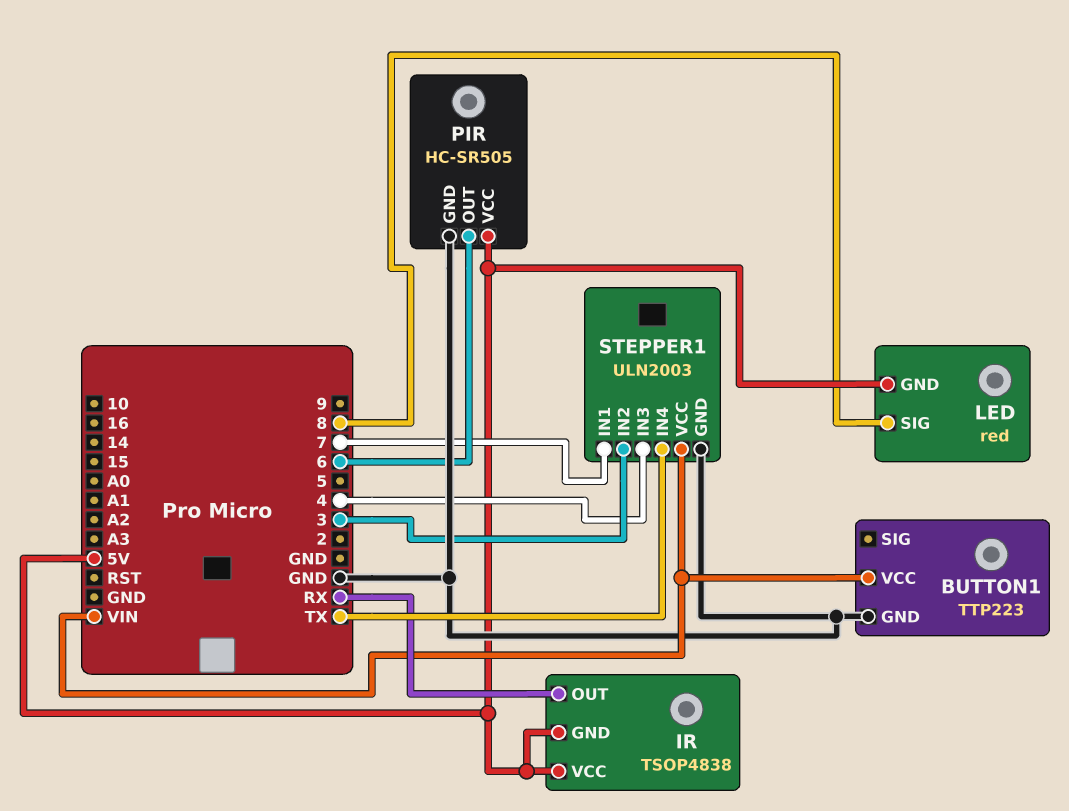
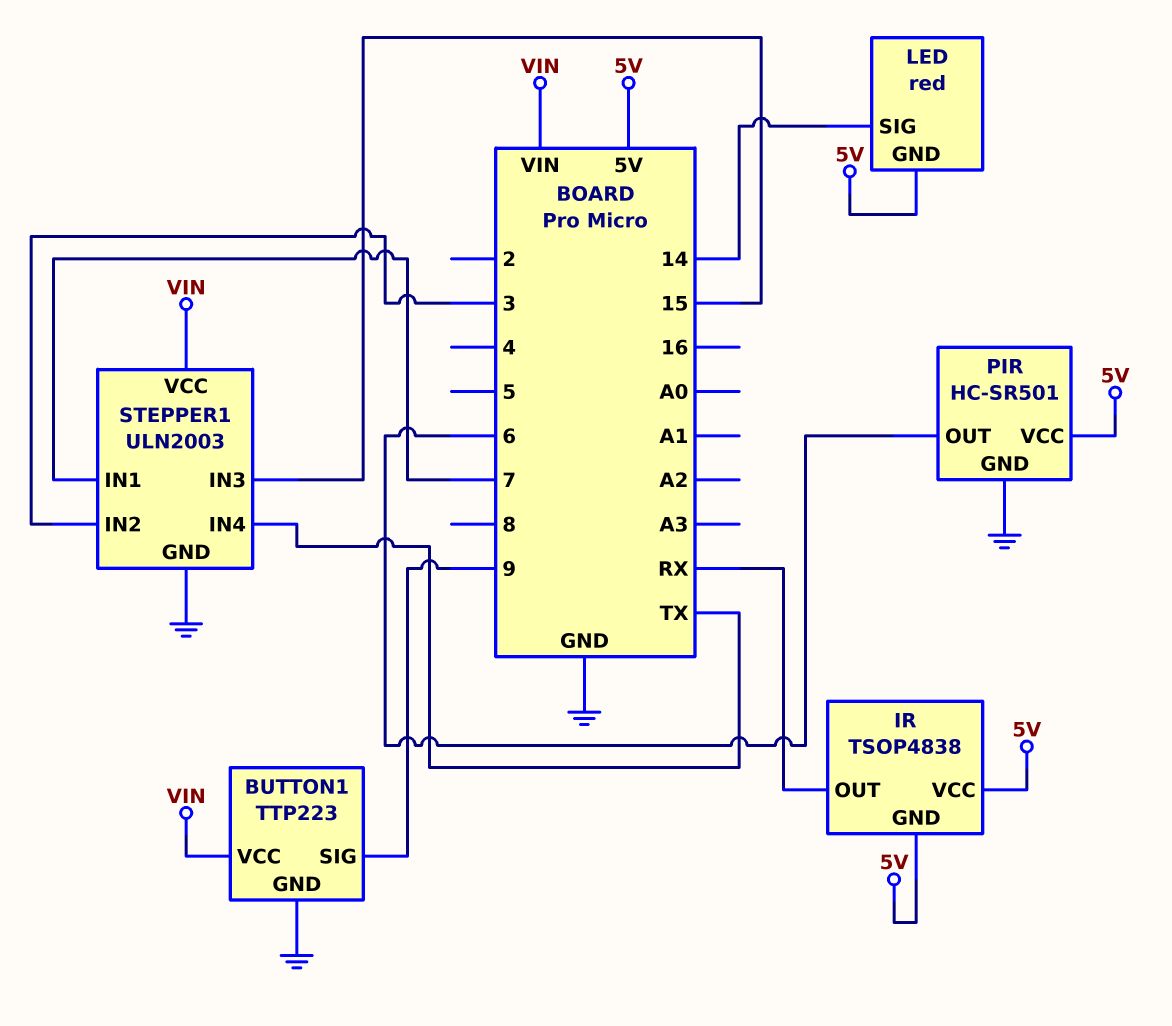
BUTTON1 pin SIG: none -> 9
LED pin SIG: 8 -> 14
PIR: HC-SR505 -> HC-SR501
STEPPER1 pin IN3: 4 -> 15

